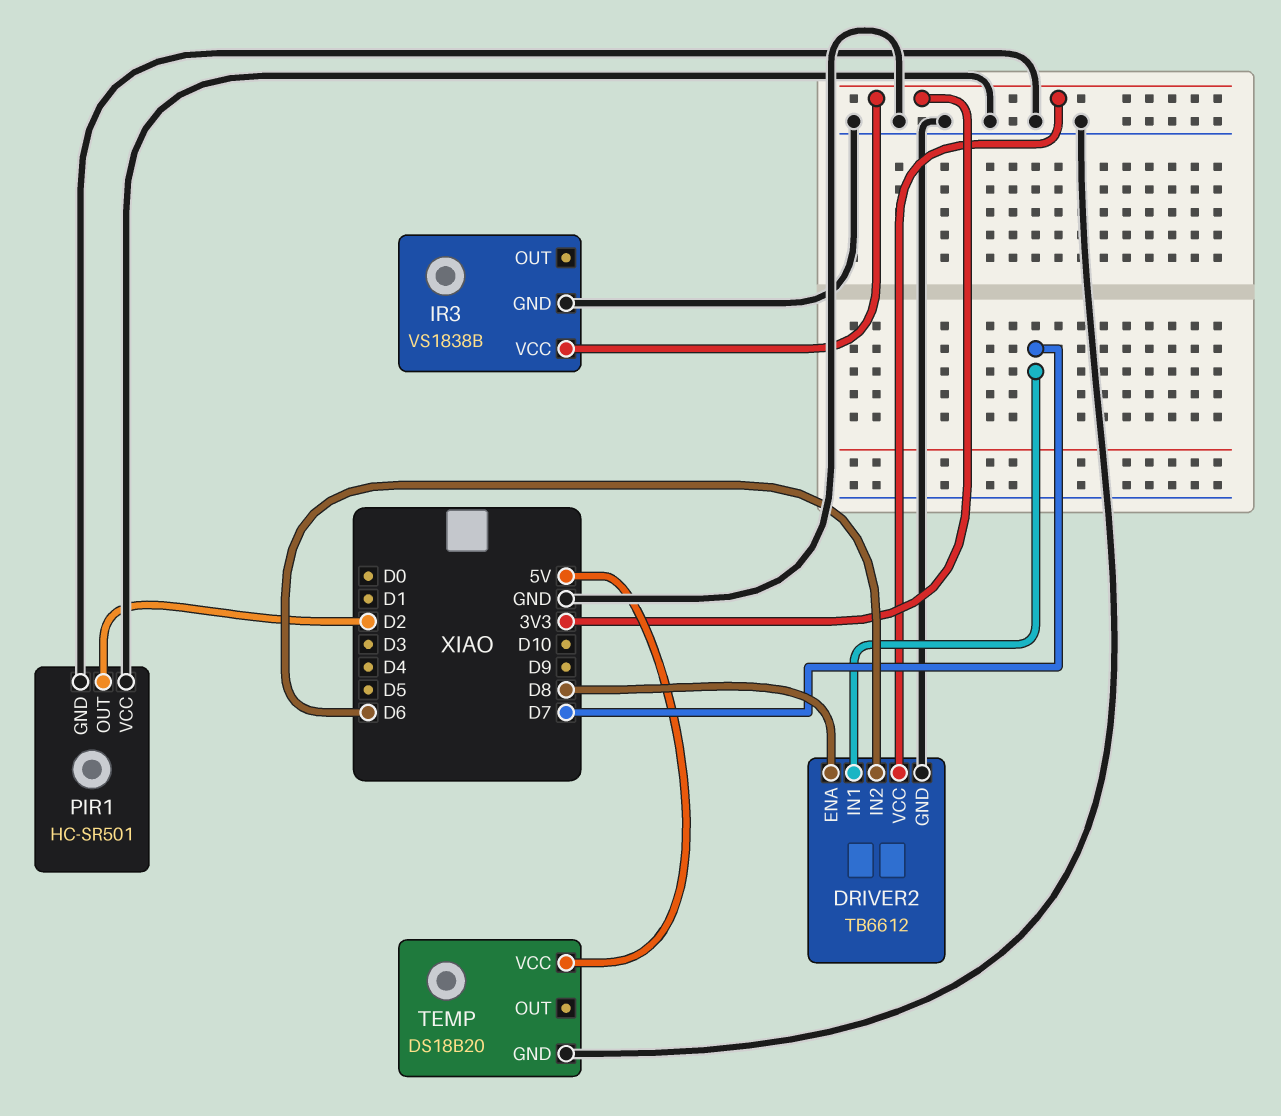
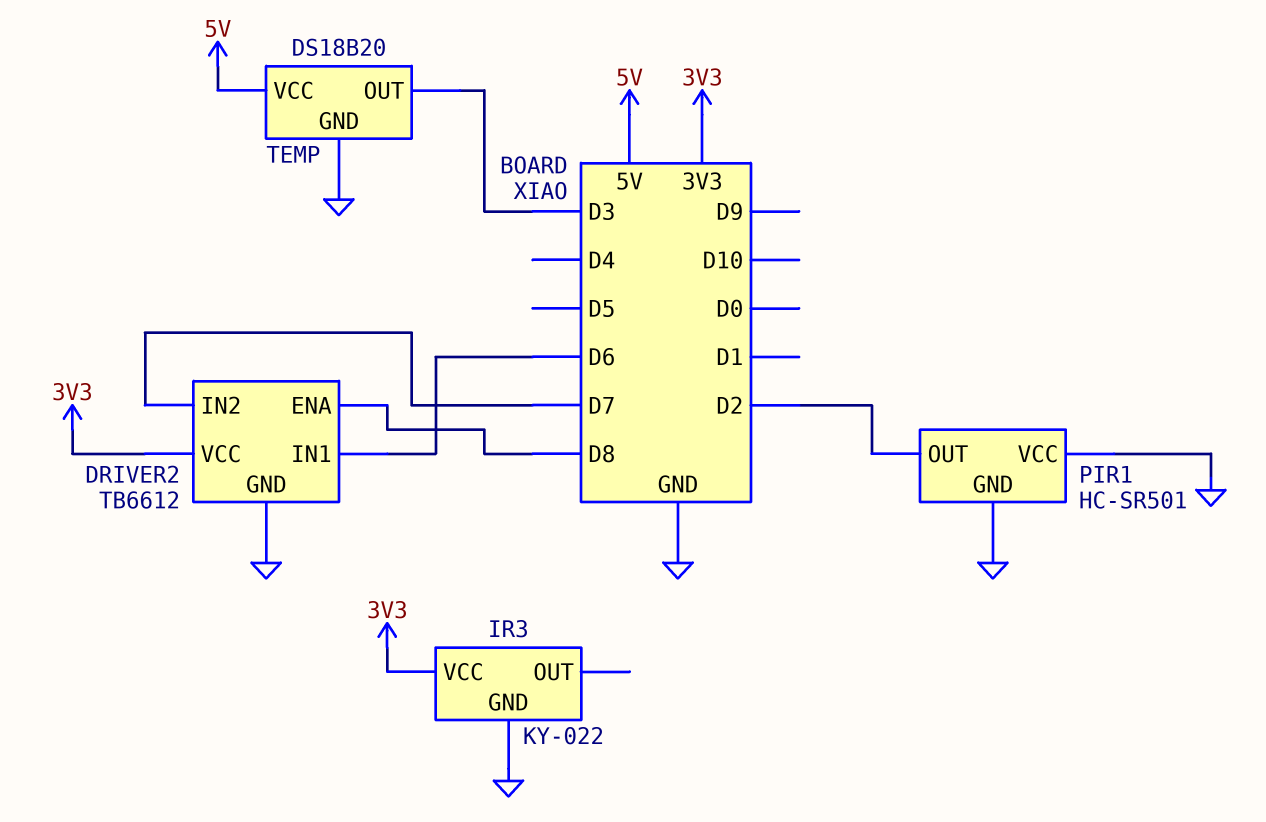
DRIVER2 pin IN1: D7 -> D6
DRIVER2 pin IN2: D6 -> D7
IR3: VS1838B -> KY-022
TEMP pin OUT: none -> D3

